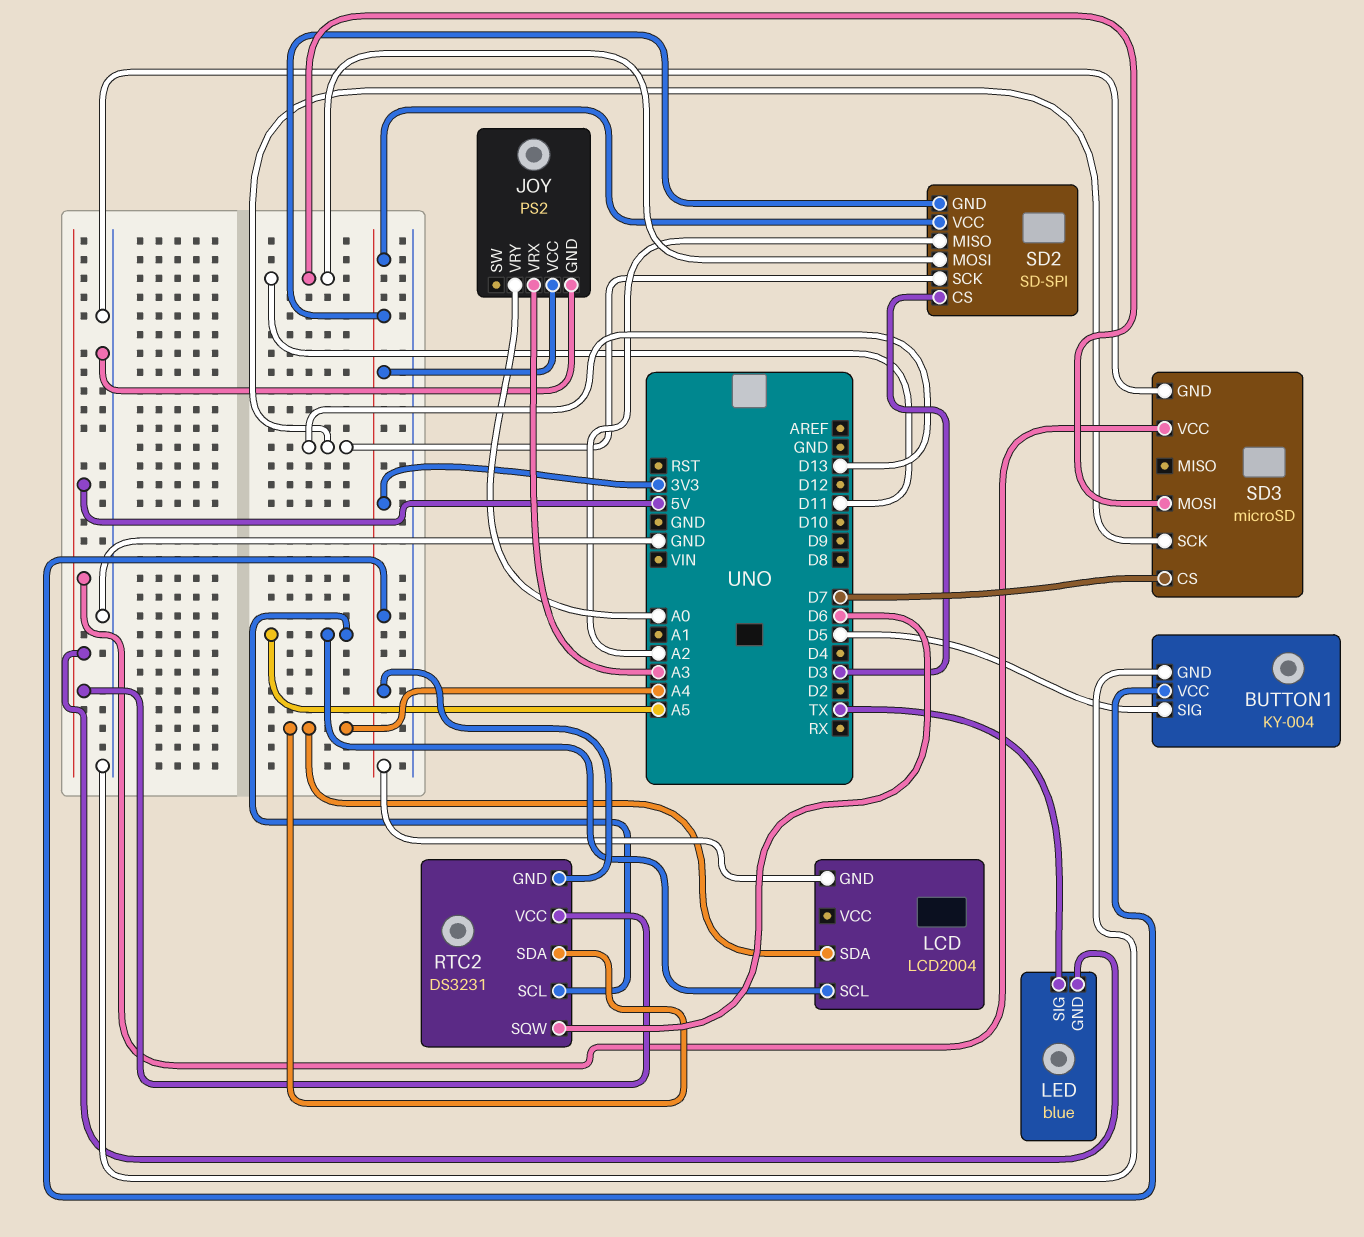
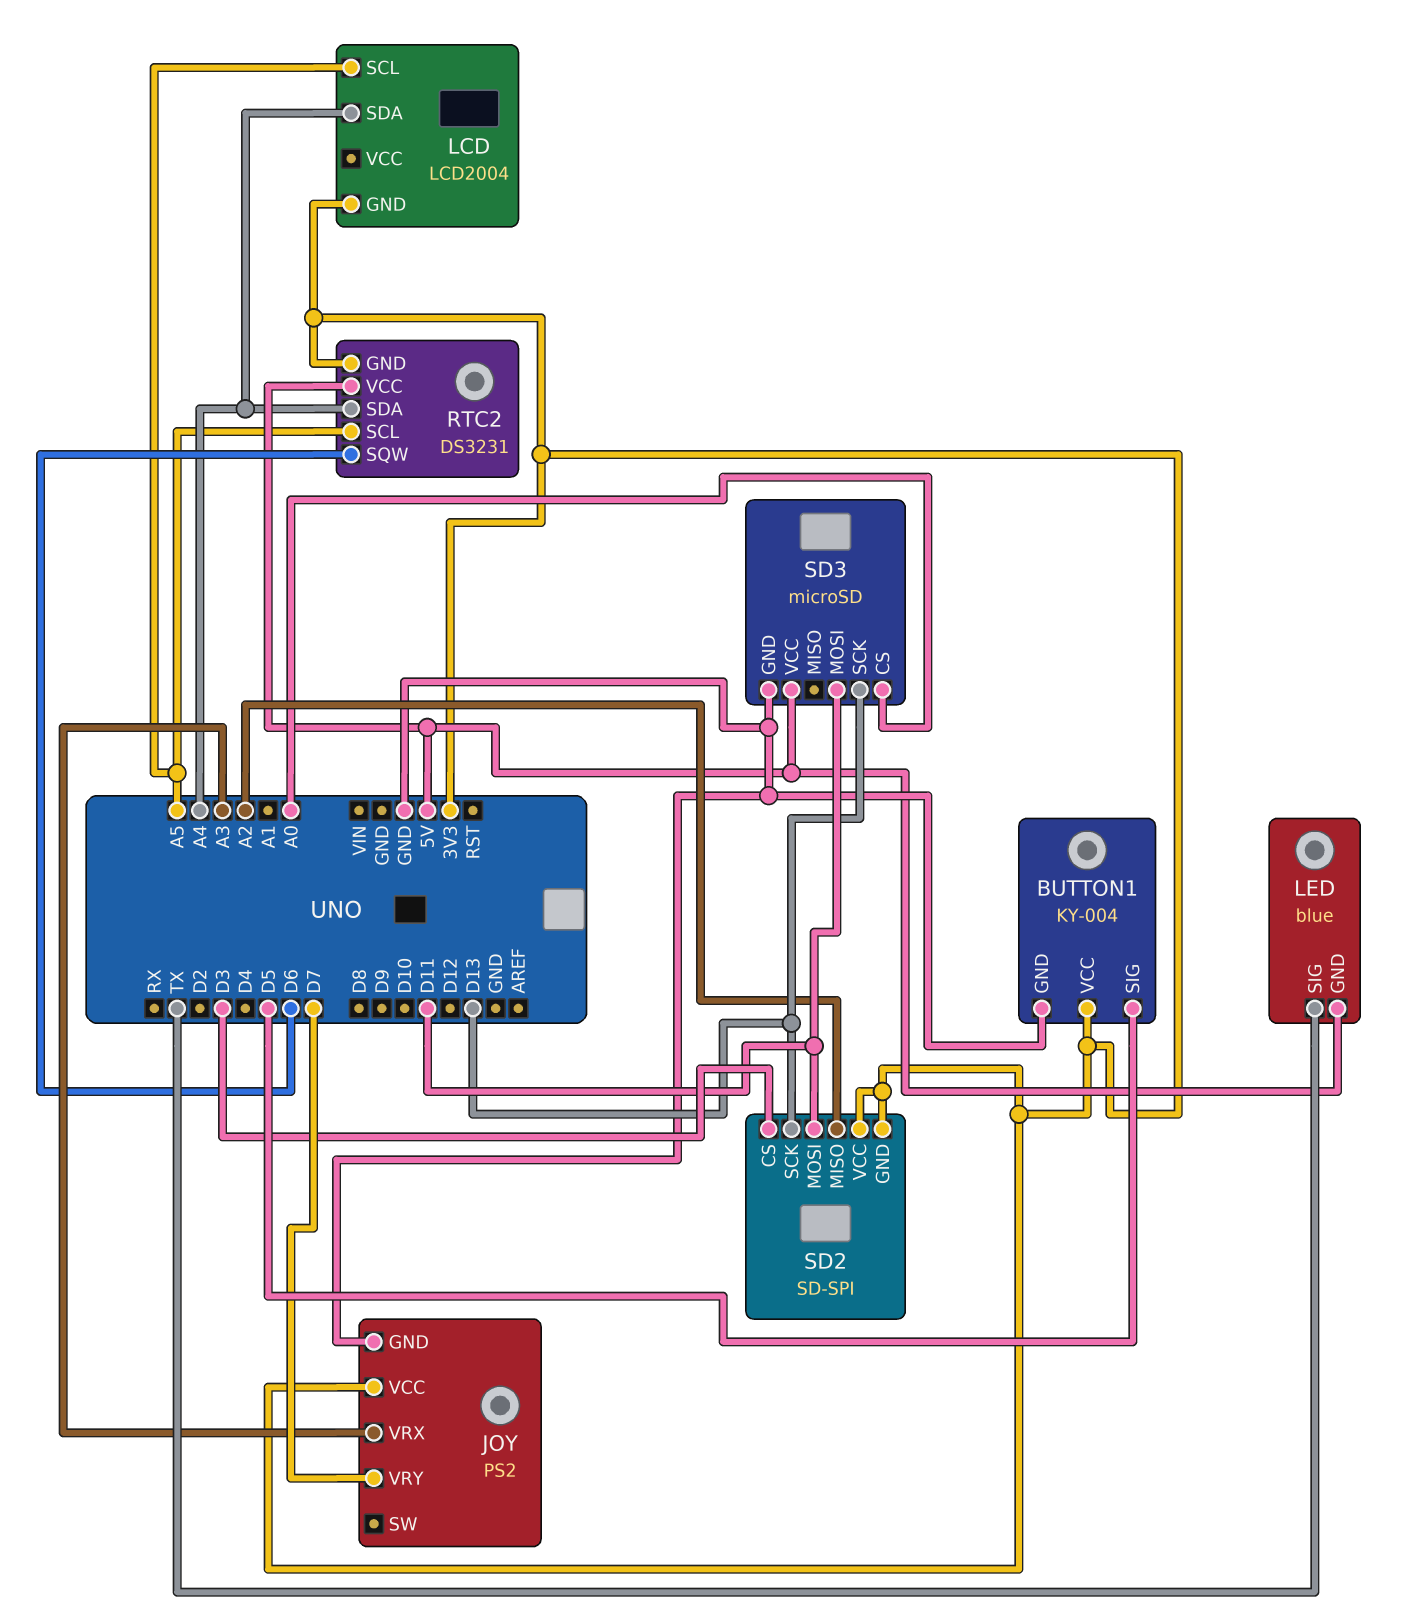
JOY pin VRY: A0 -> D7
SD3 pin CS: D7 -> A0

